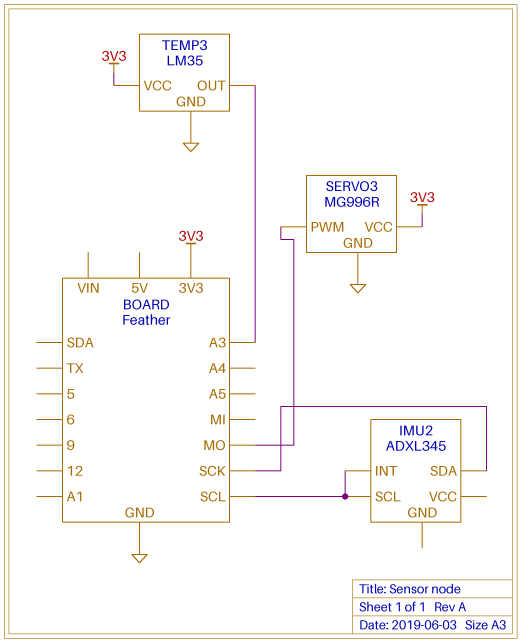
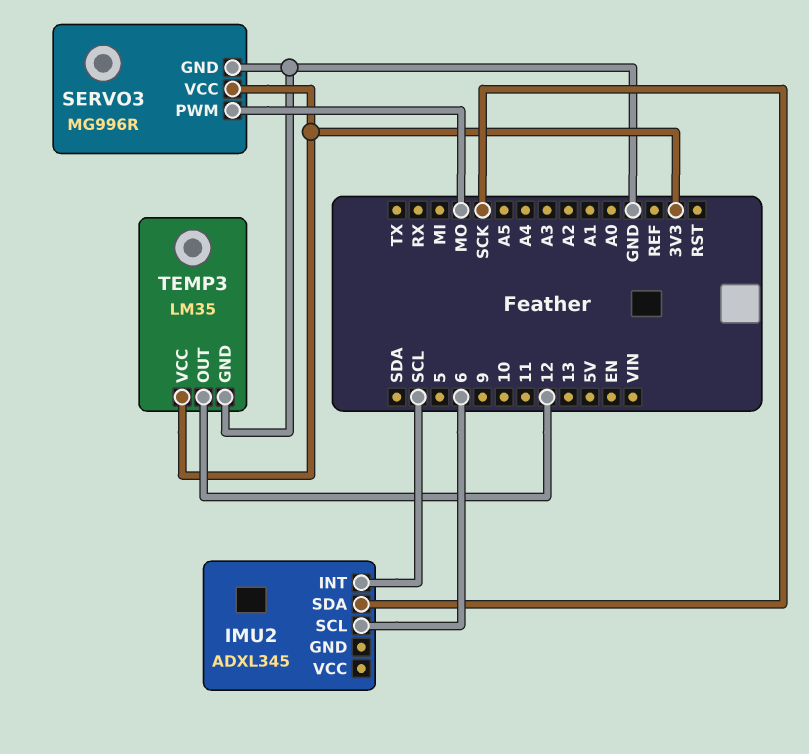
IMU2 pin SCL: SCL -> 6
TEMP3 pin OUT: A3 -> 12

